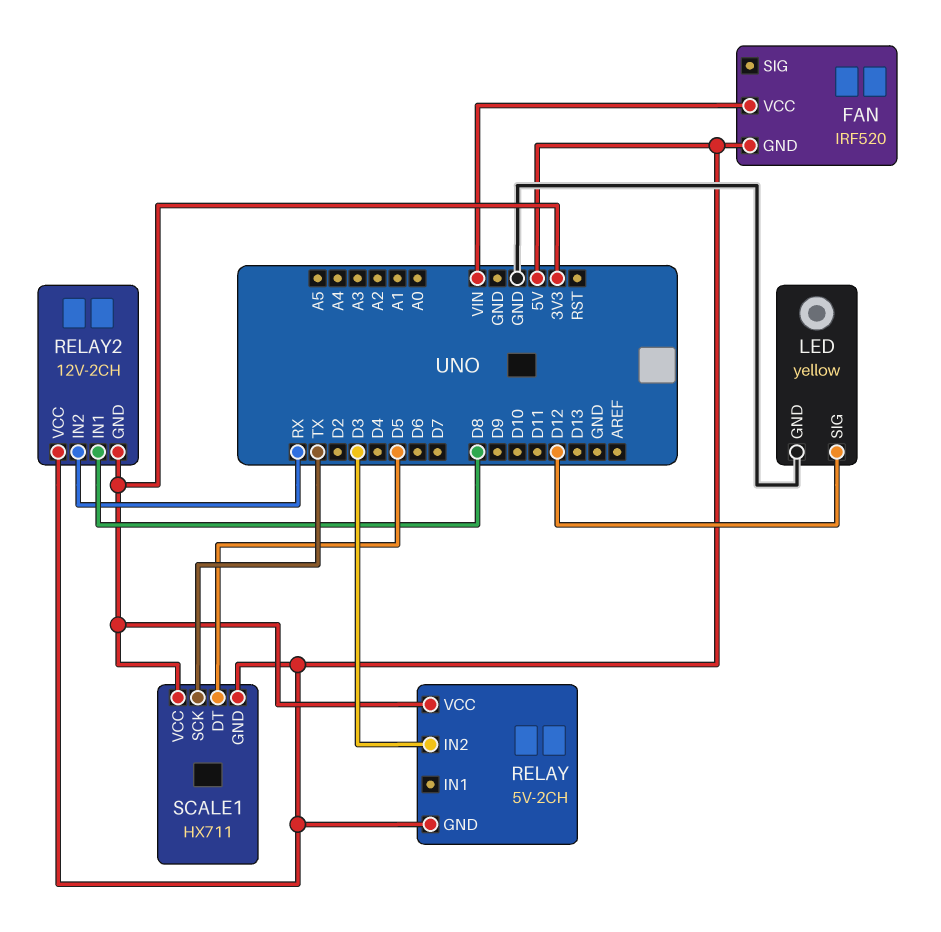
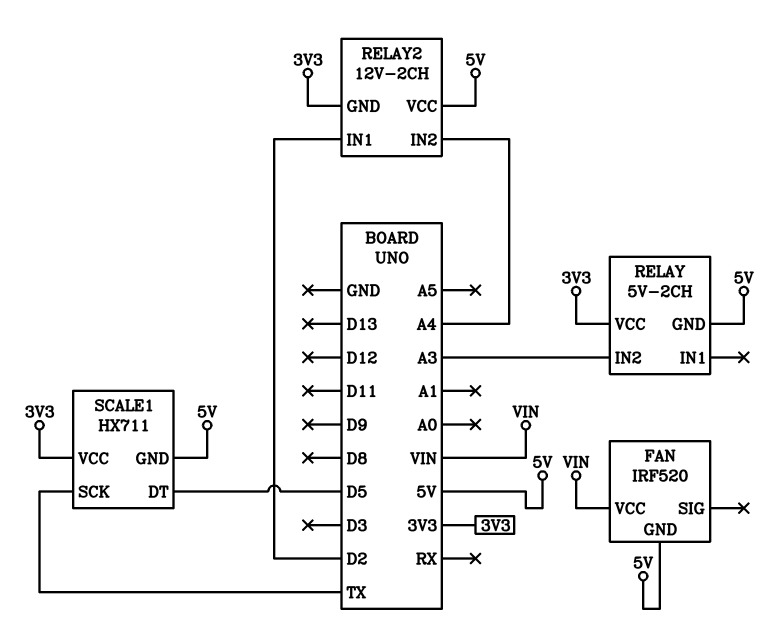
LED: yellow -> none
LED pin GND: GND -> none
LED pin SIG: D12 -> none
RELAY pin IN2: D3 -> A3
RELAY2 pin IN1: D8 -> D2
RELAY2 pin IN2: RX -> A4

